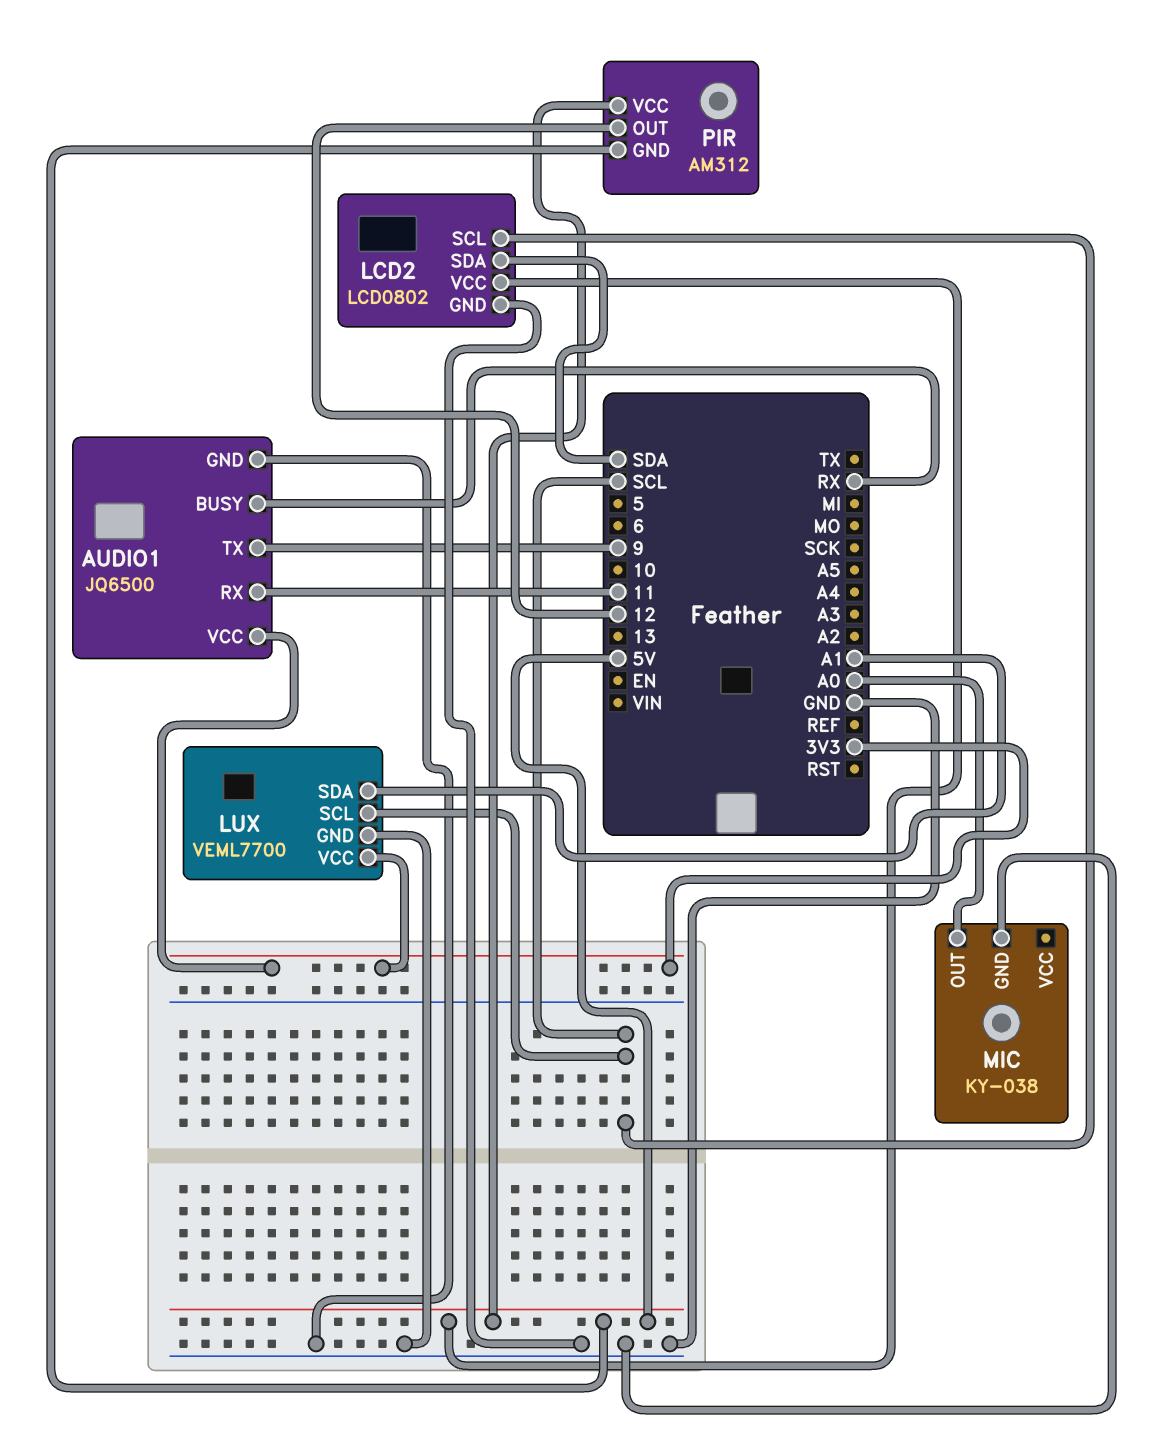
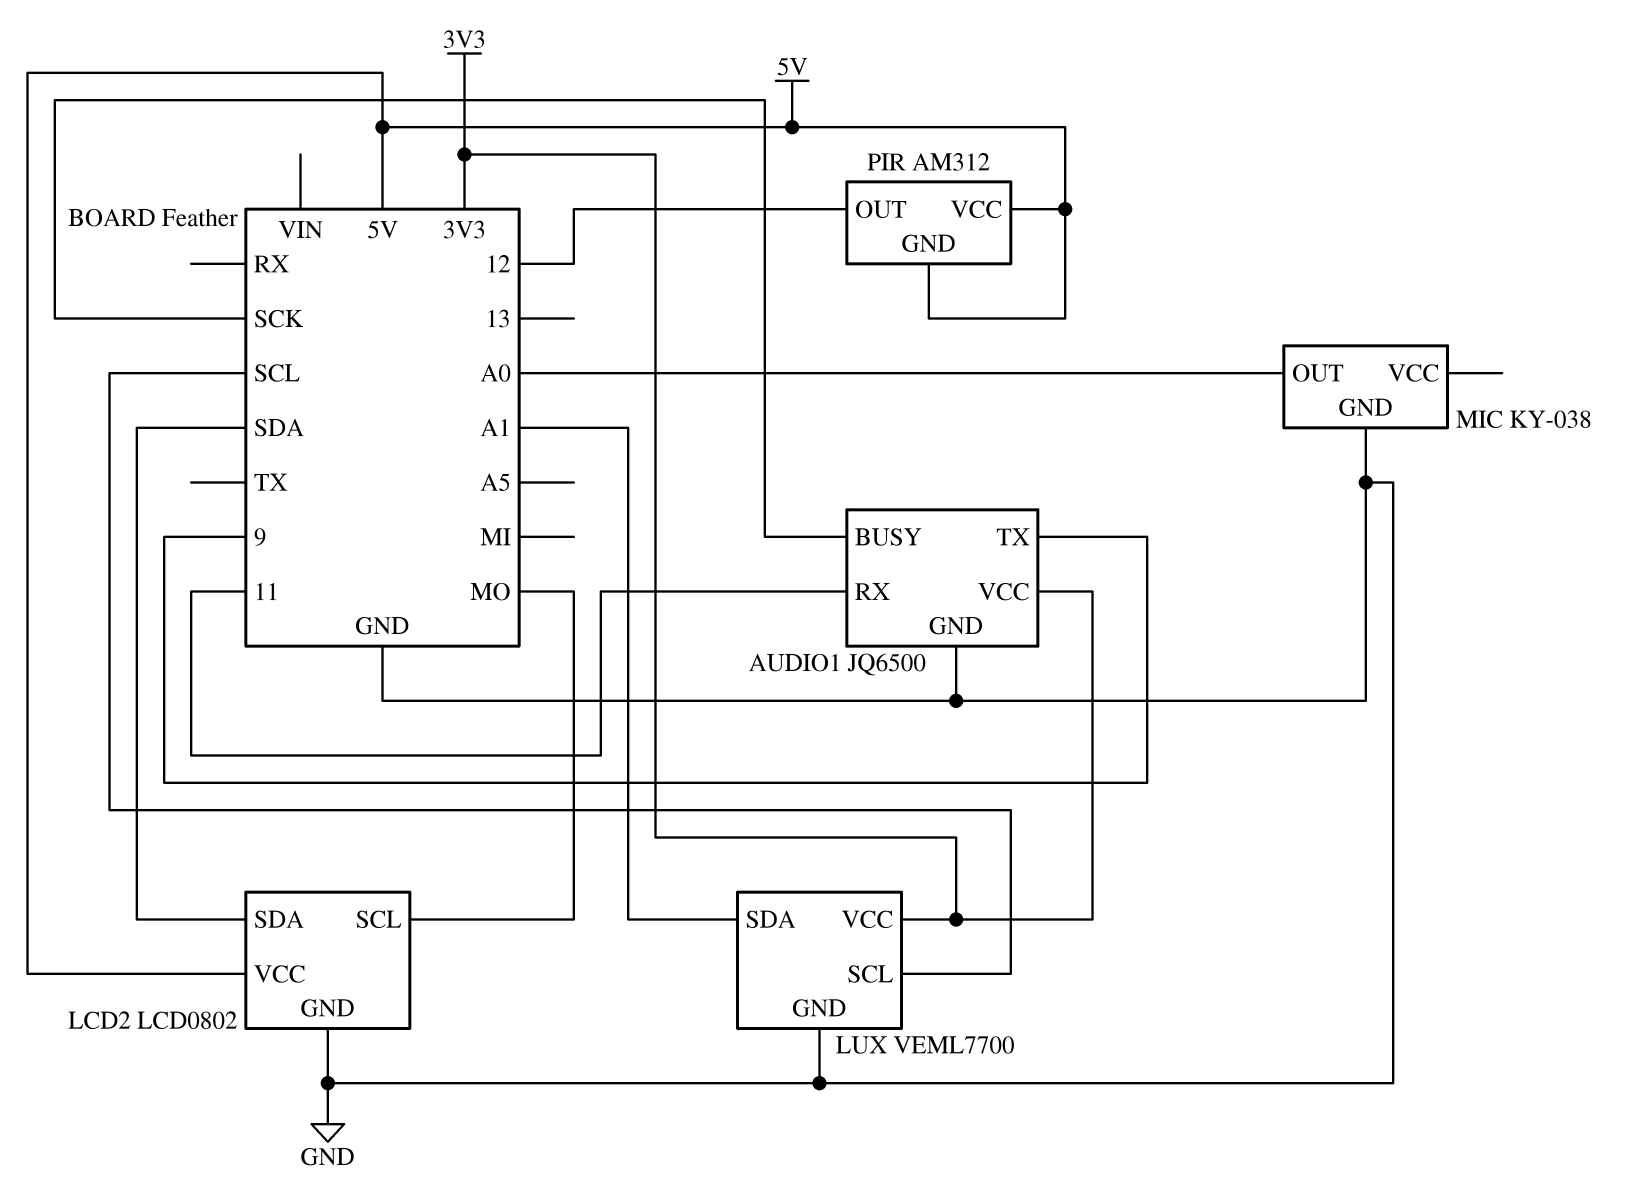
AUDIO1 pin BUSY: RX -> SCK
LCD2 pin SCL: SCL -> MO

